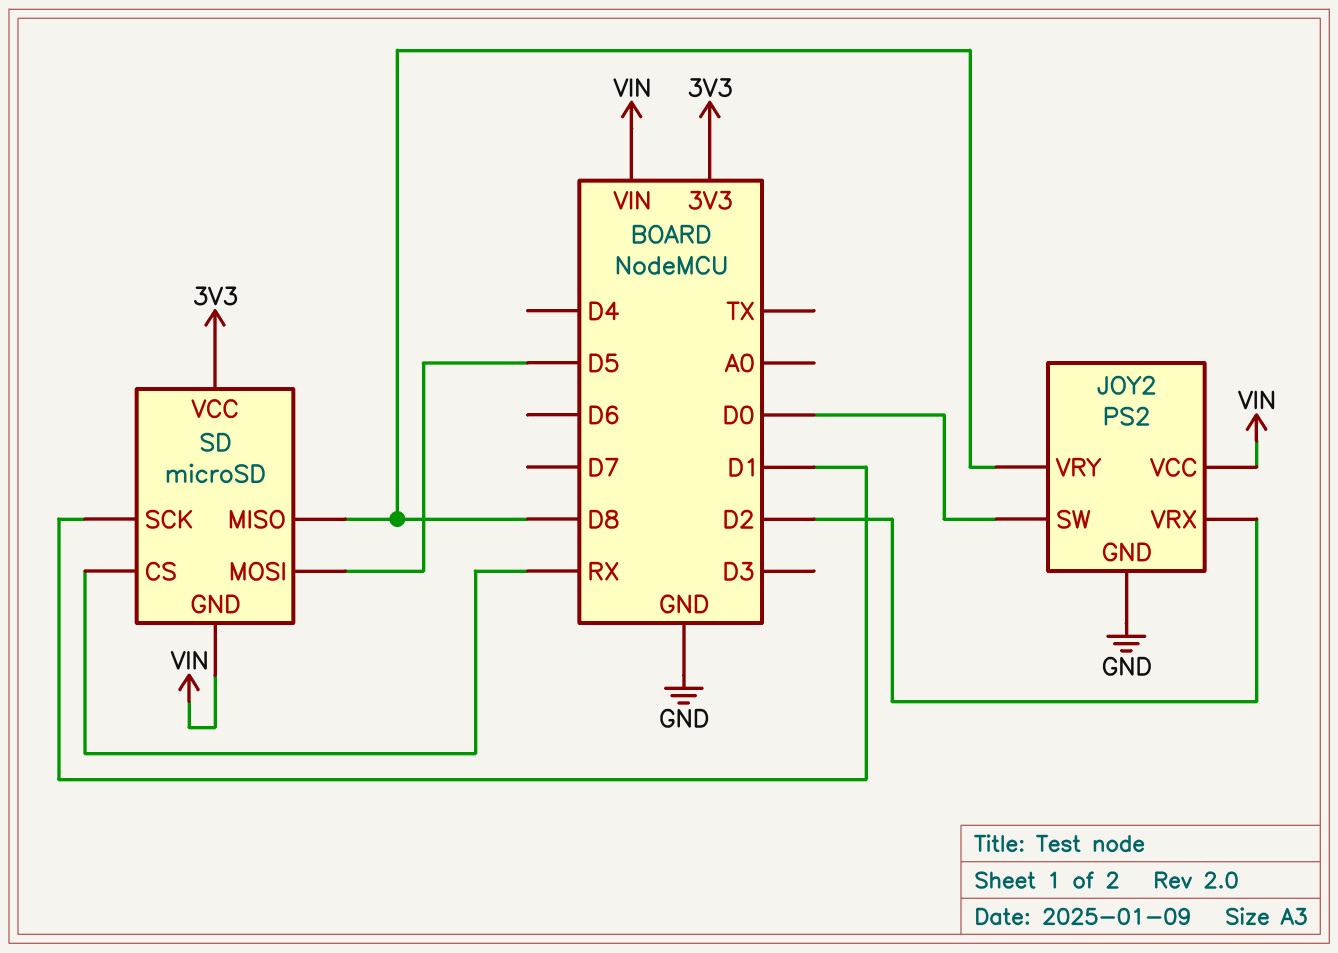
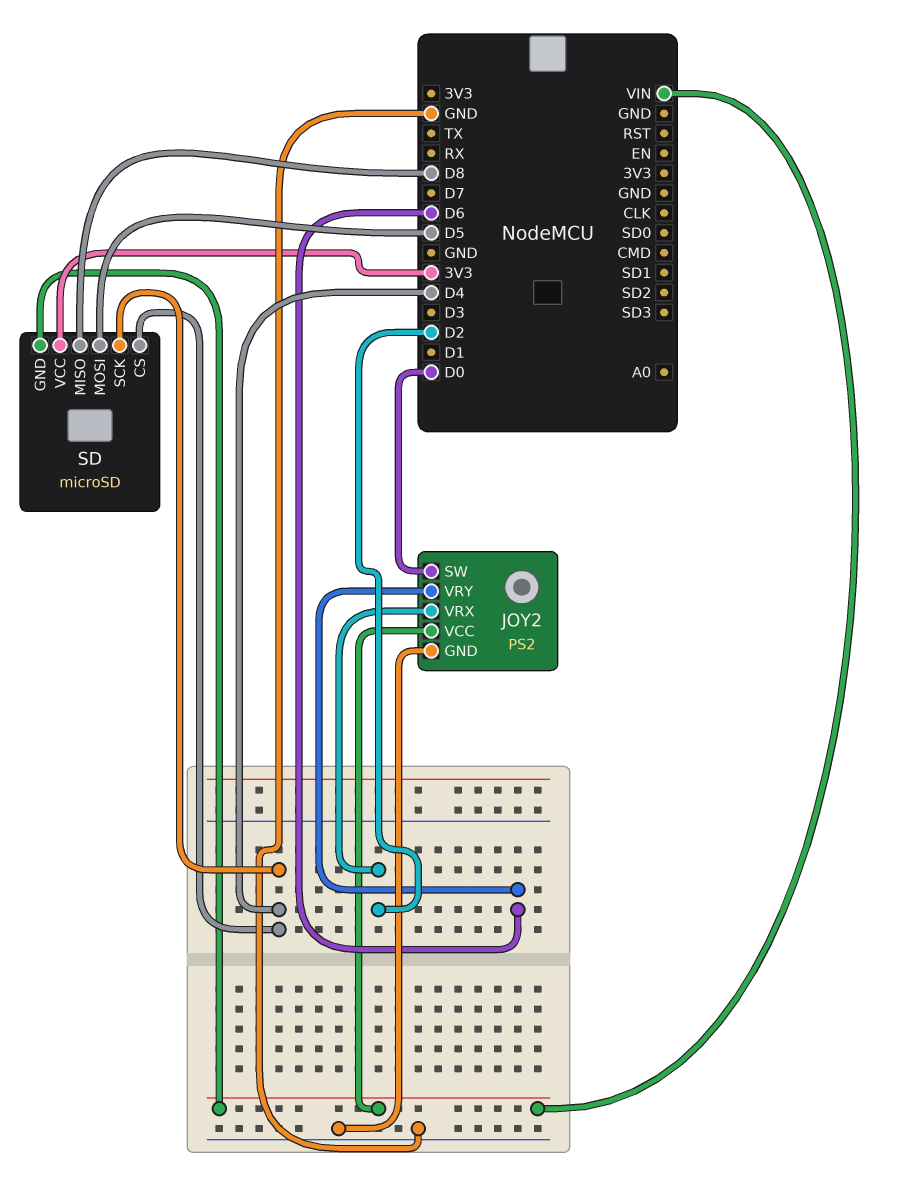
JOY2 pin VRY: D8 -> D6
SD pin CS: RX -> D4
SD pin SCK: D1 -> D4

